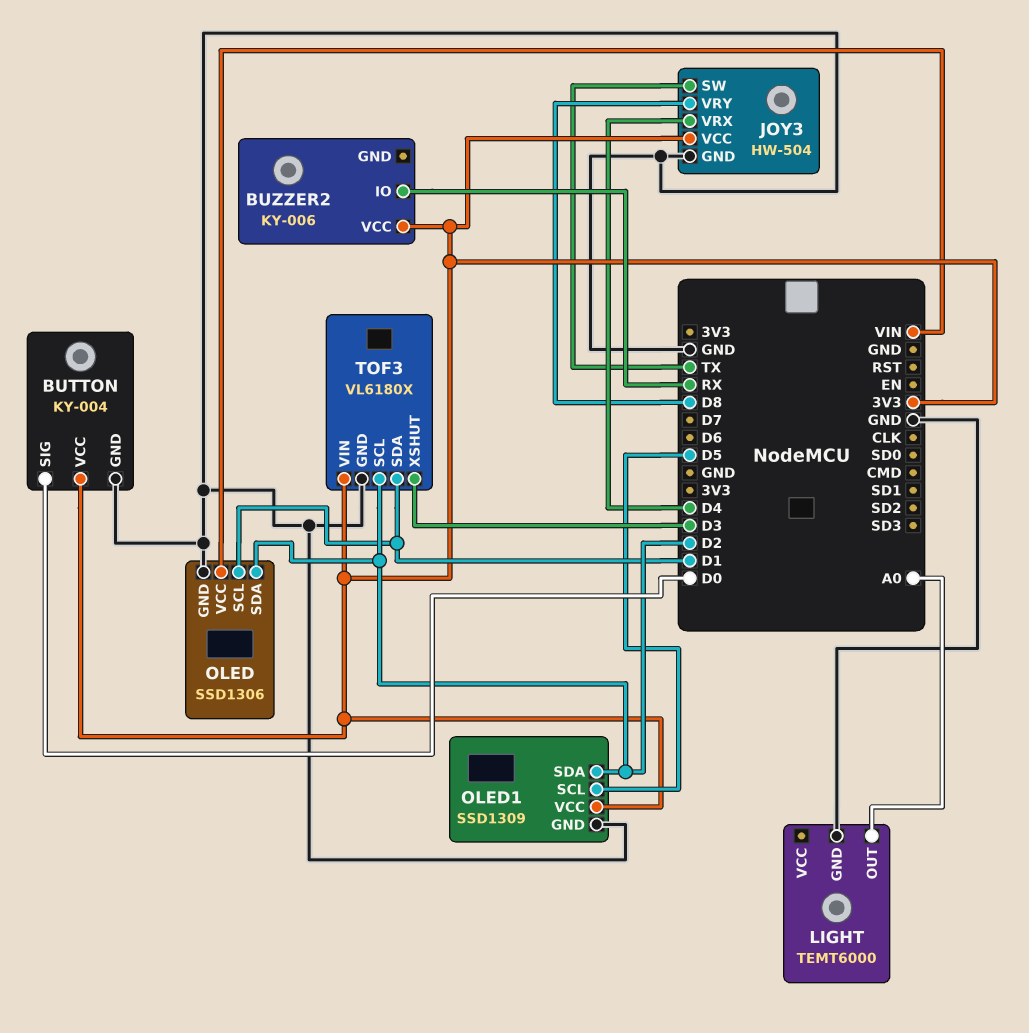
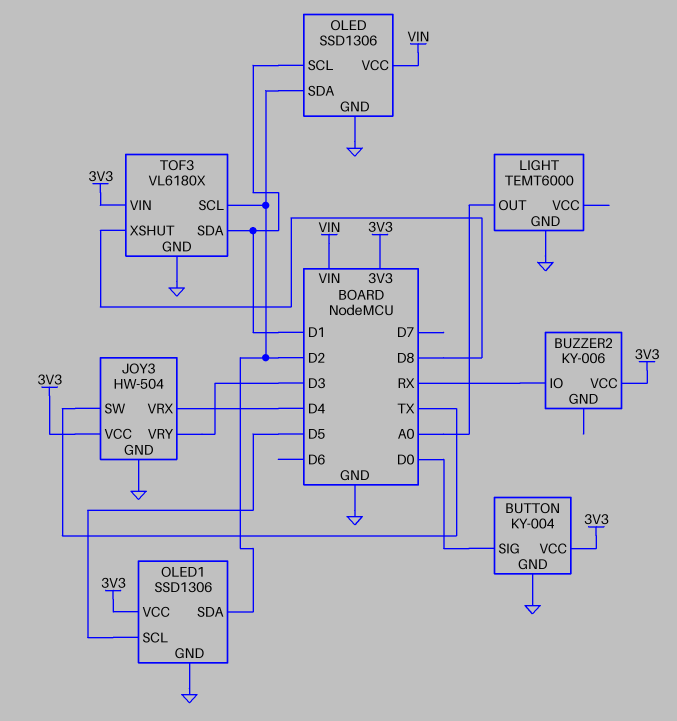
JOY3 pin VRY: D8 -> D3
OLED1: SSD1309 -> SSD1306
TOF3 pin XSHUT: D3 -> D8

